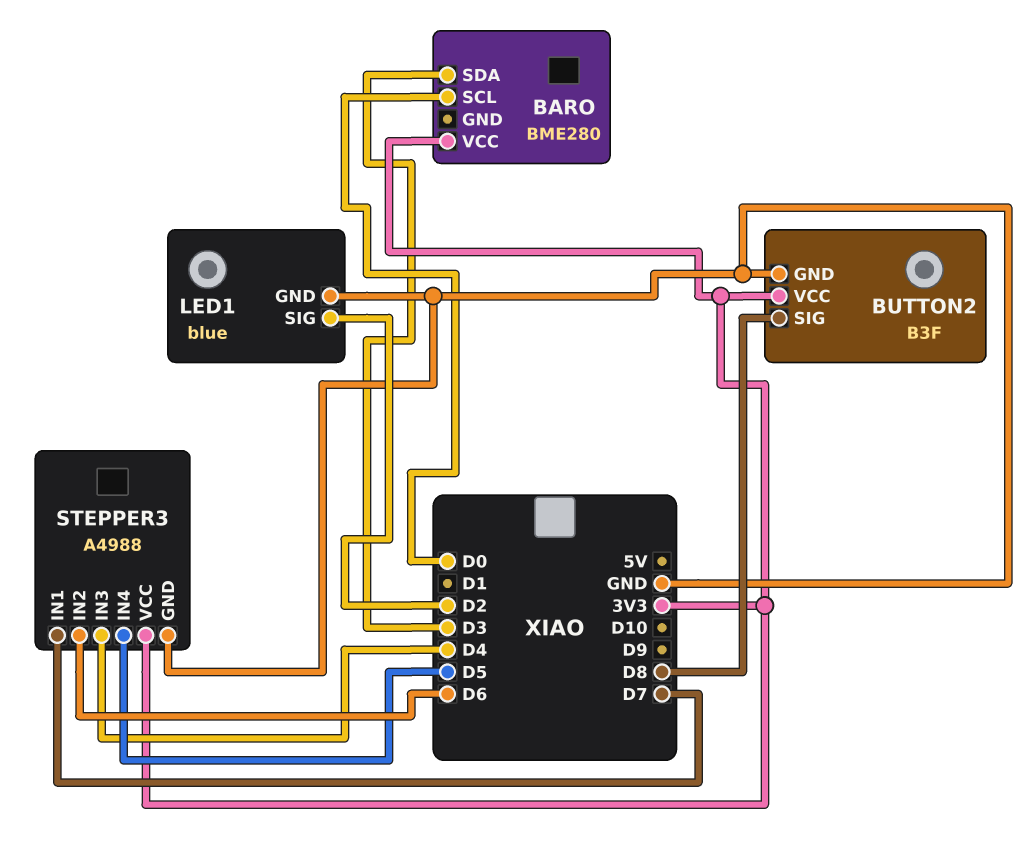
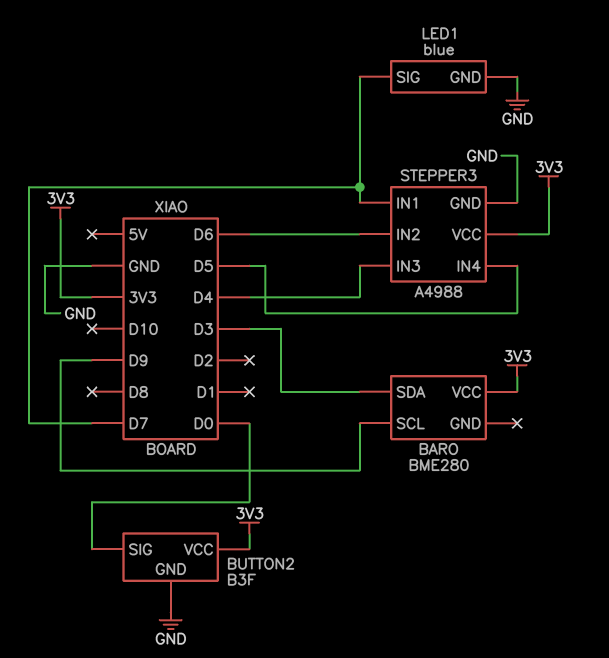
BARO pin SCL: D0 -> D9
BUTTON2 pin SIG: D8 -> D0
LED1 pin SIG: D2 -> D7

